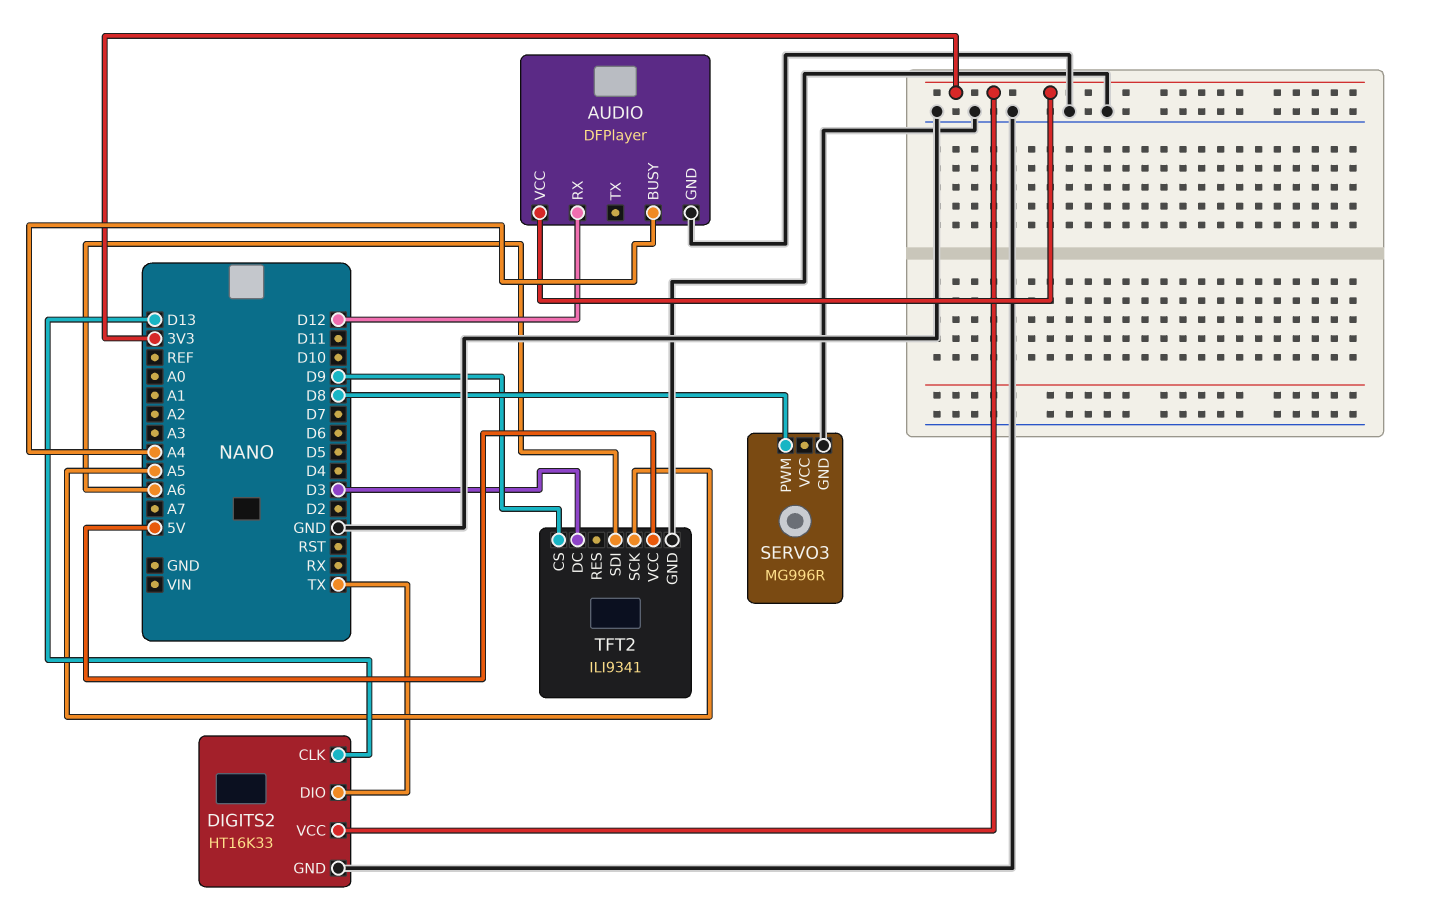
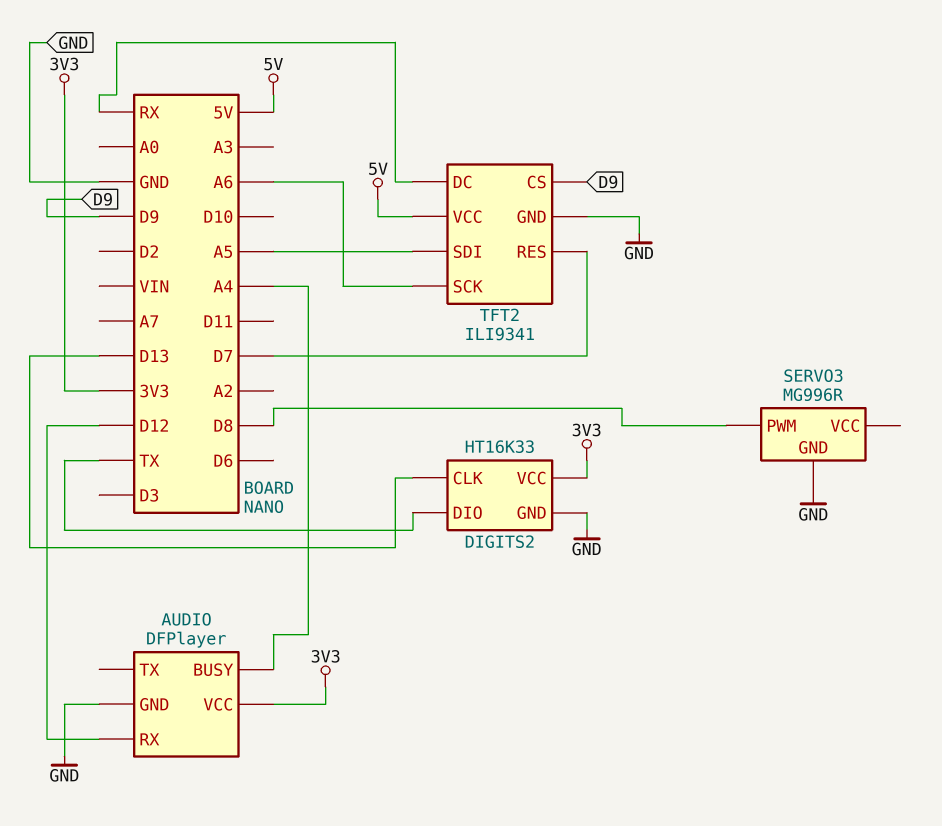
TFT2 pin DC: D3 -> RX
TFT2 pin RES: none -> D7
TFT2 pin SCK: A5 -> A6
TFT2 pin SDI: A6 -> A5

